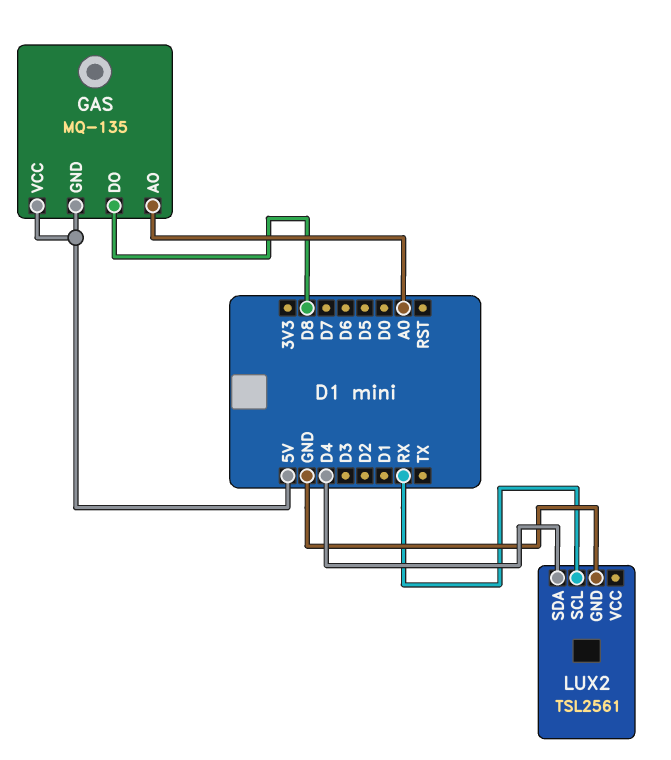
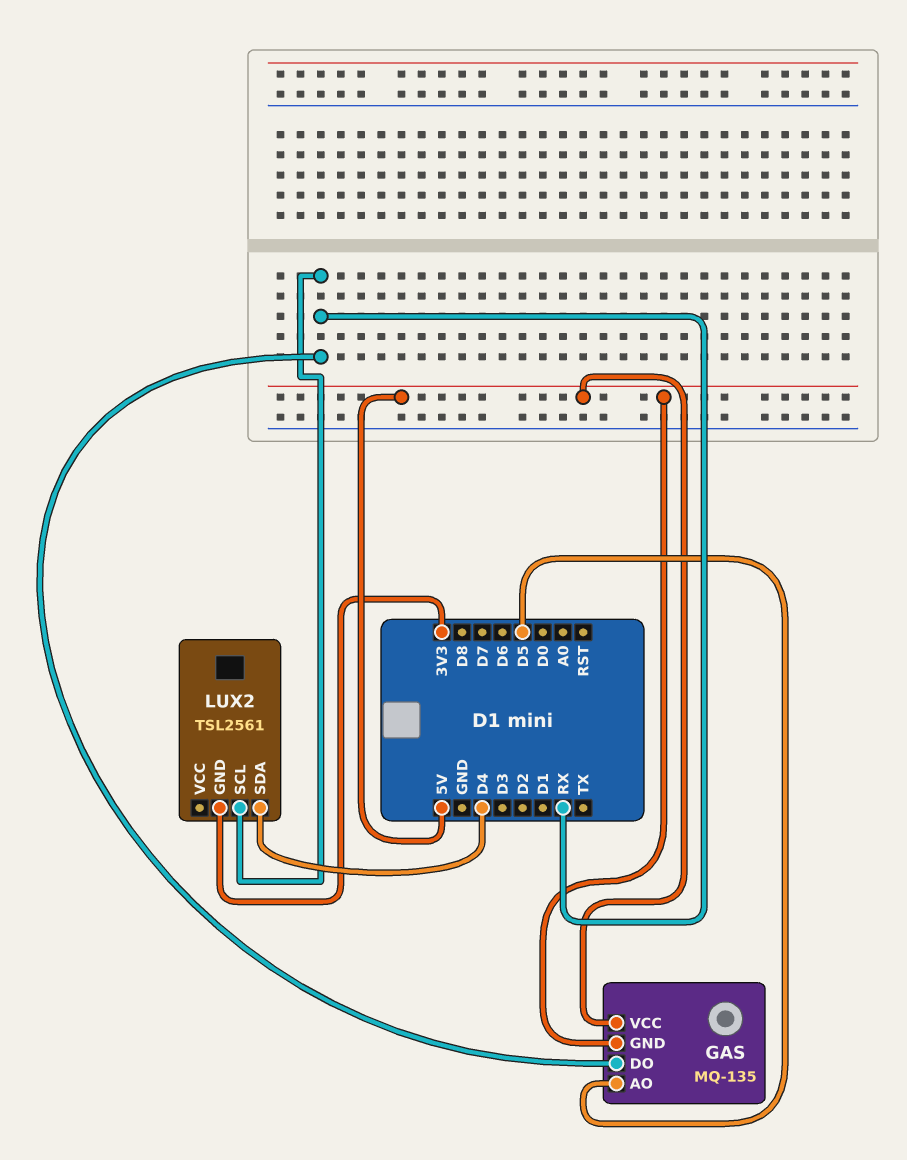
GAS pin AO: A0 -> D5
GAS pin DO: D8 -> RX
LUX2 pin GND: GND -> 3V3

